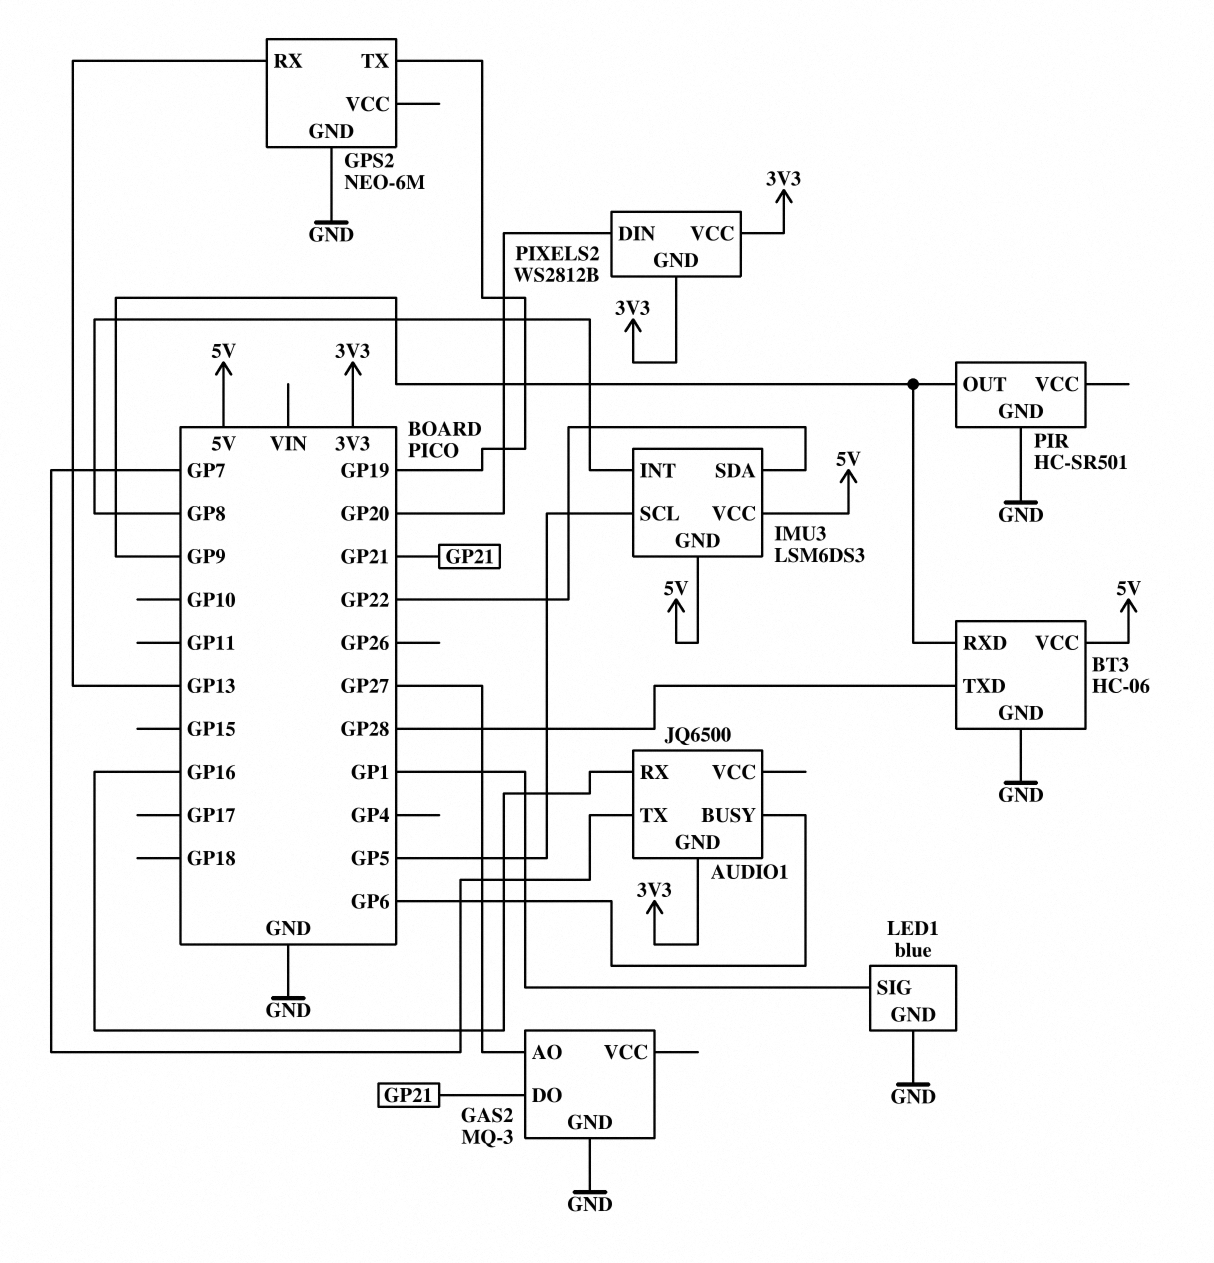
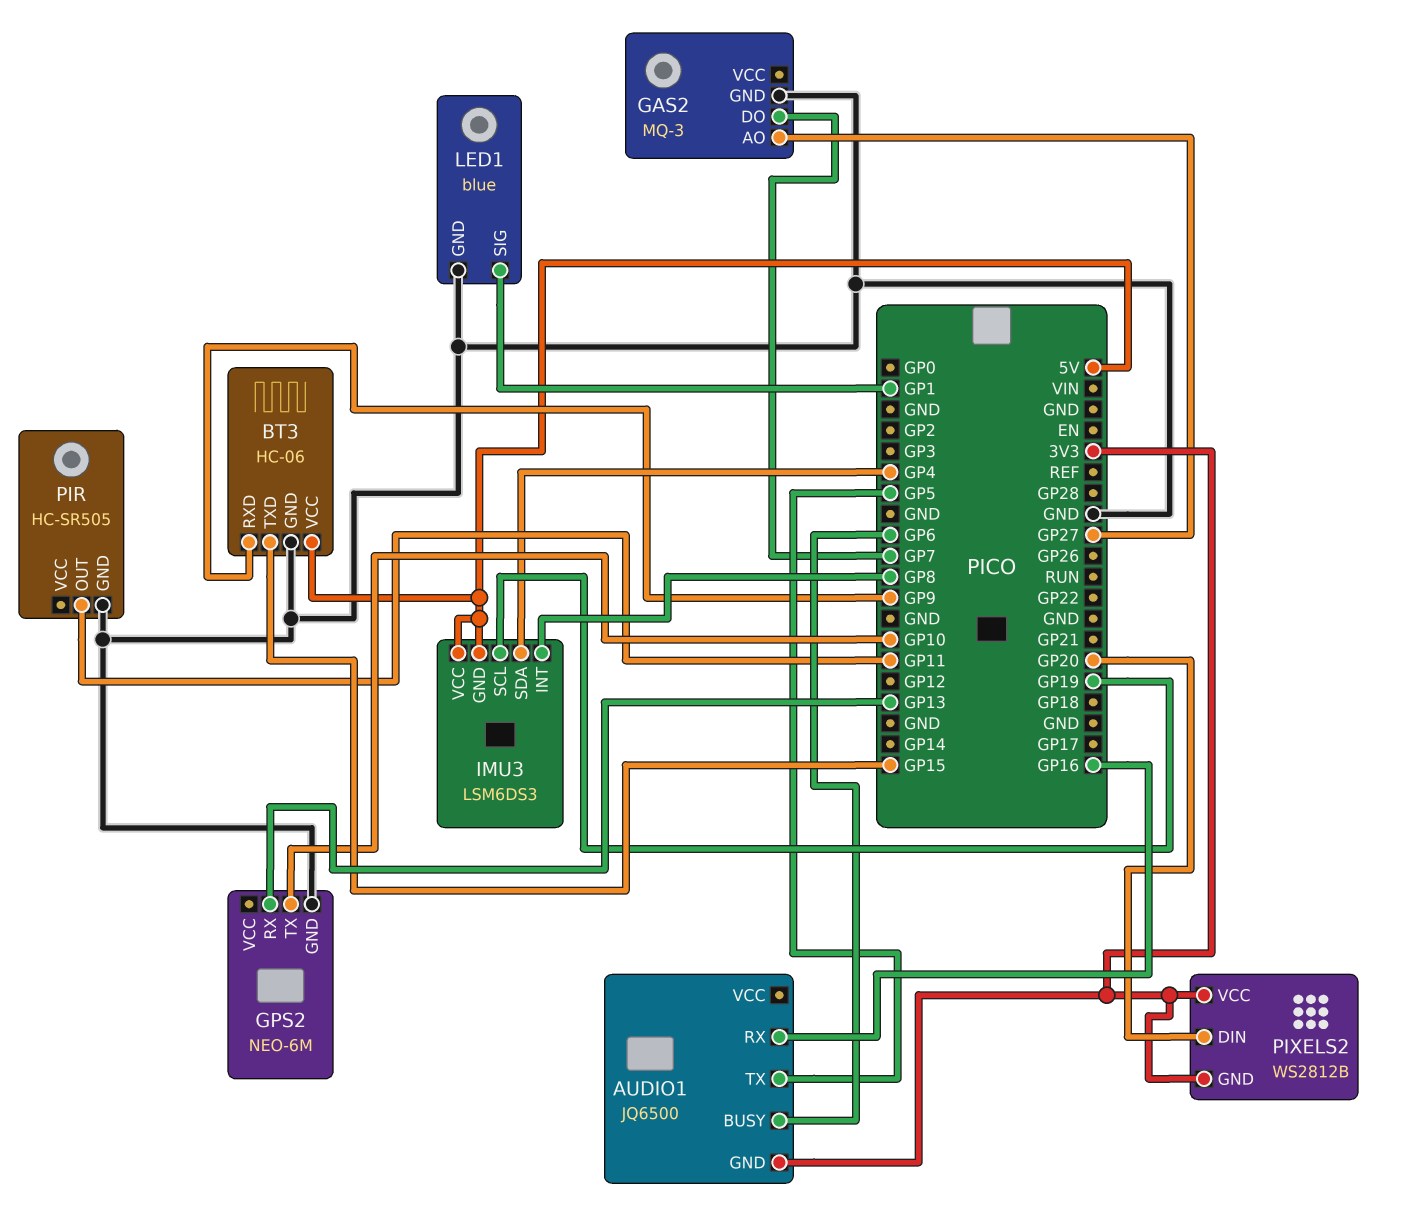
AUDIO1 pin TX: GP7 -> GP5
BT3 pin TXD: GP28 -> GP15
GAS2 pin DO: GP21 -> GP7
GPS2 pin TX: GP19 -> GP10
IMU3 pin SCL: GP5 -> GP19
IMU3 pin SDA: GP22 -> GP4
PIR: HC-SR501 -> HC-SR505
PIR pin OUT: GP9 -> GP11

